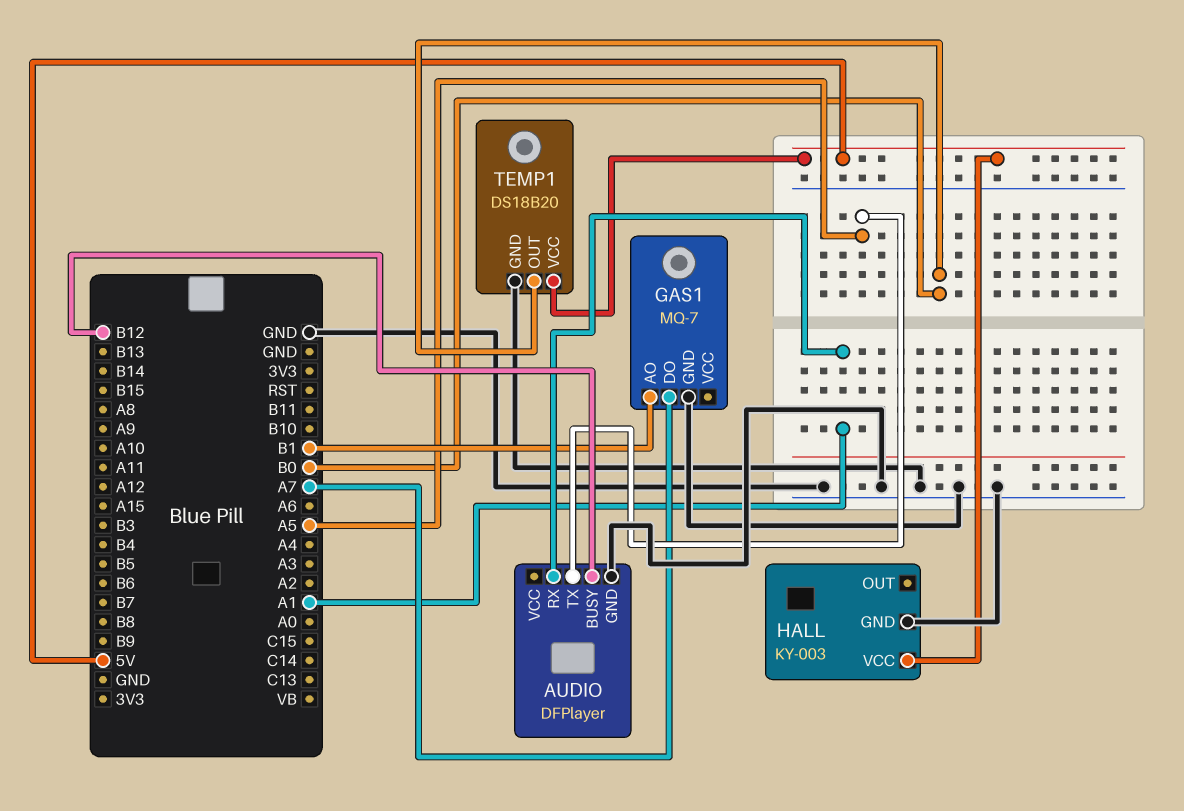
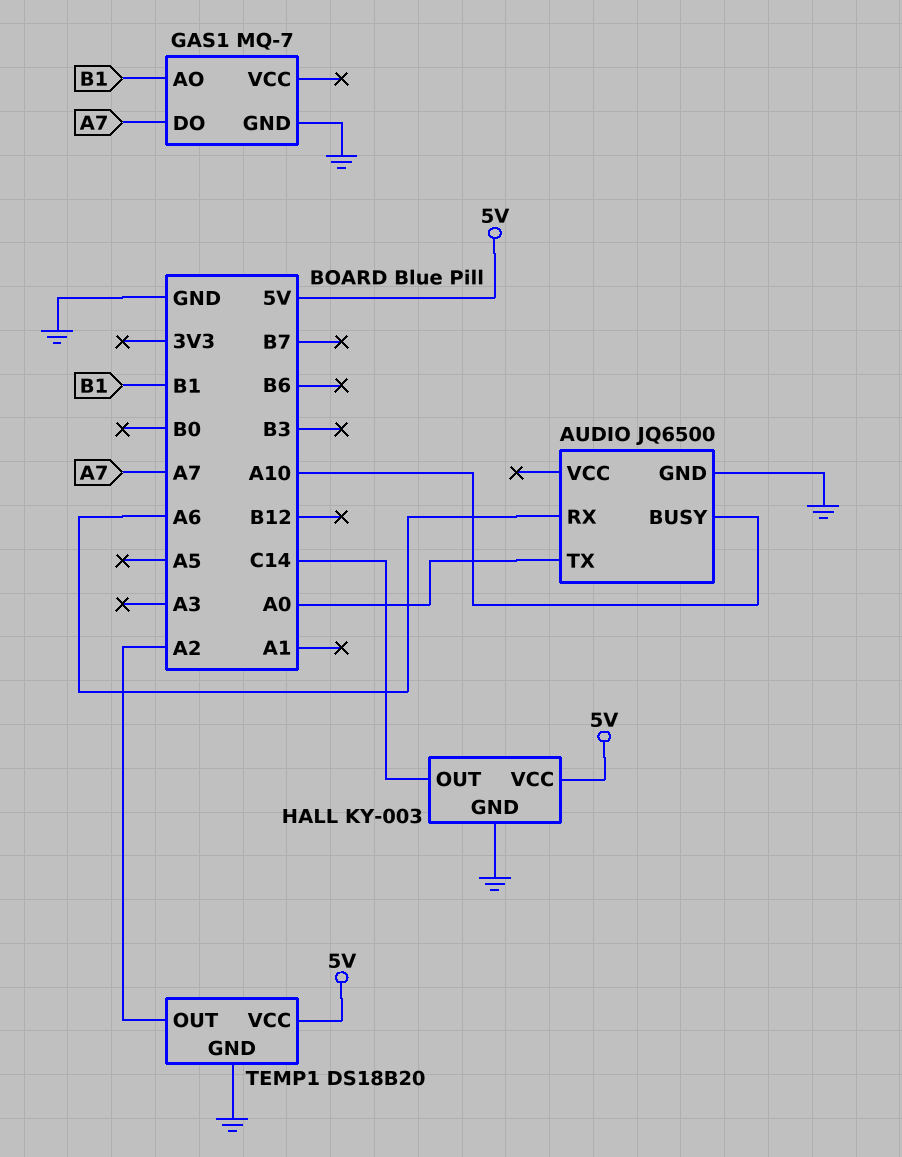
AUDIO: DFPlayer -> JQ6500
AUDIO pin BUSY: B12 -> A10
AUDIO pin RX: A1 -> A6
AUDIO pin TX: A5 -> A0
HALL pin OUT: none -> C14
TEMP1 pin OUT: B0 -> A2

